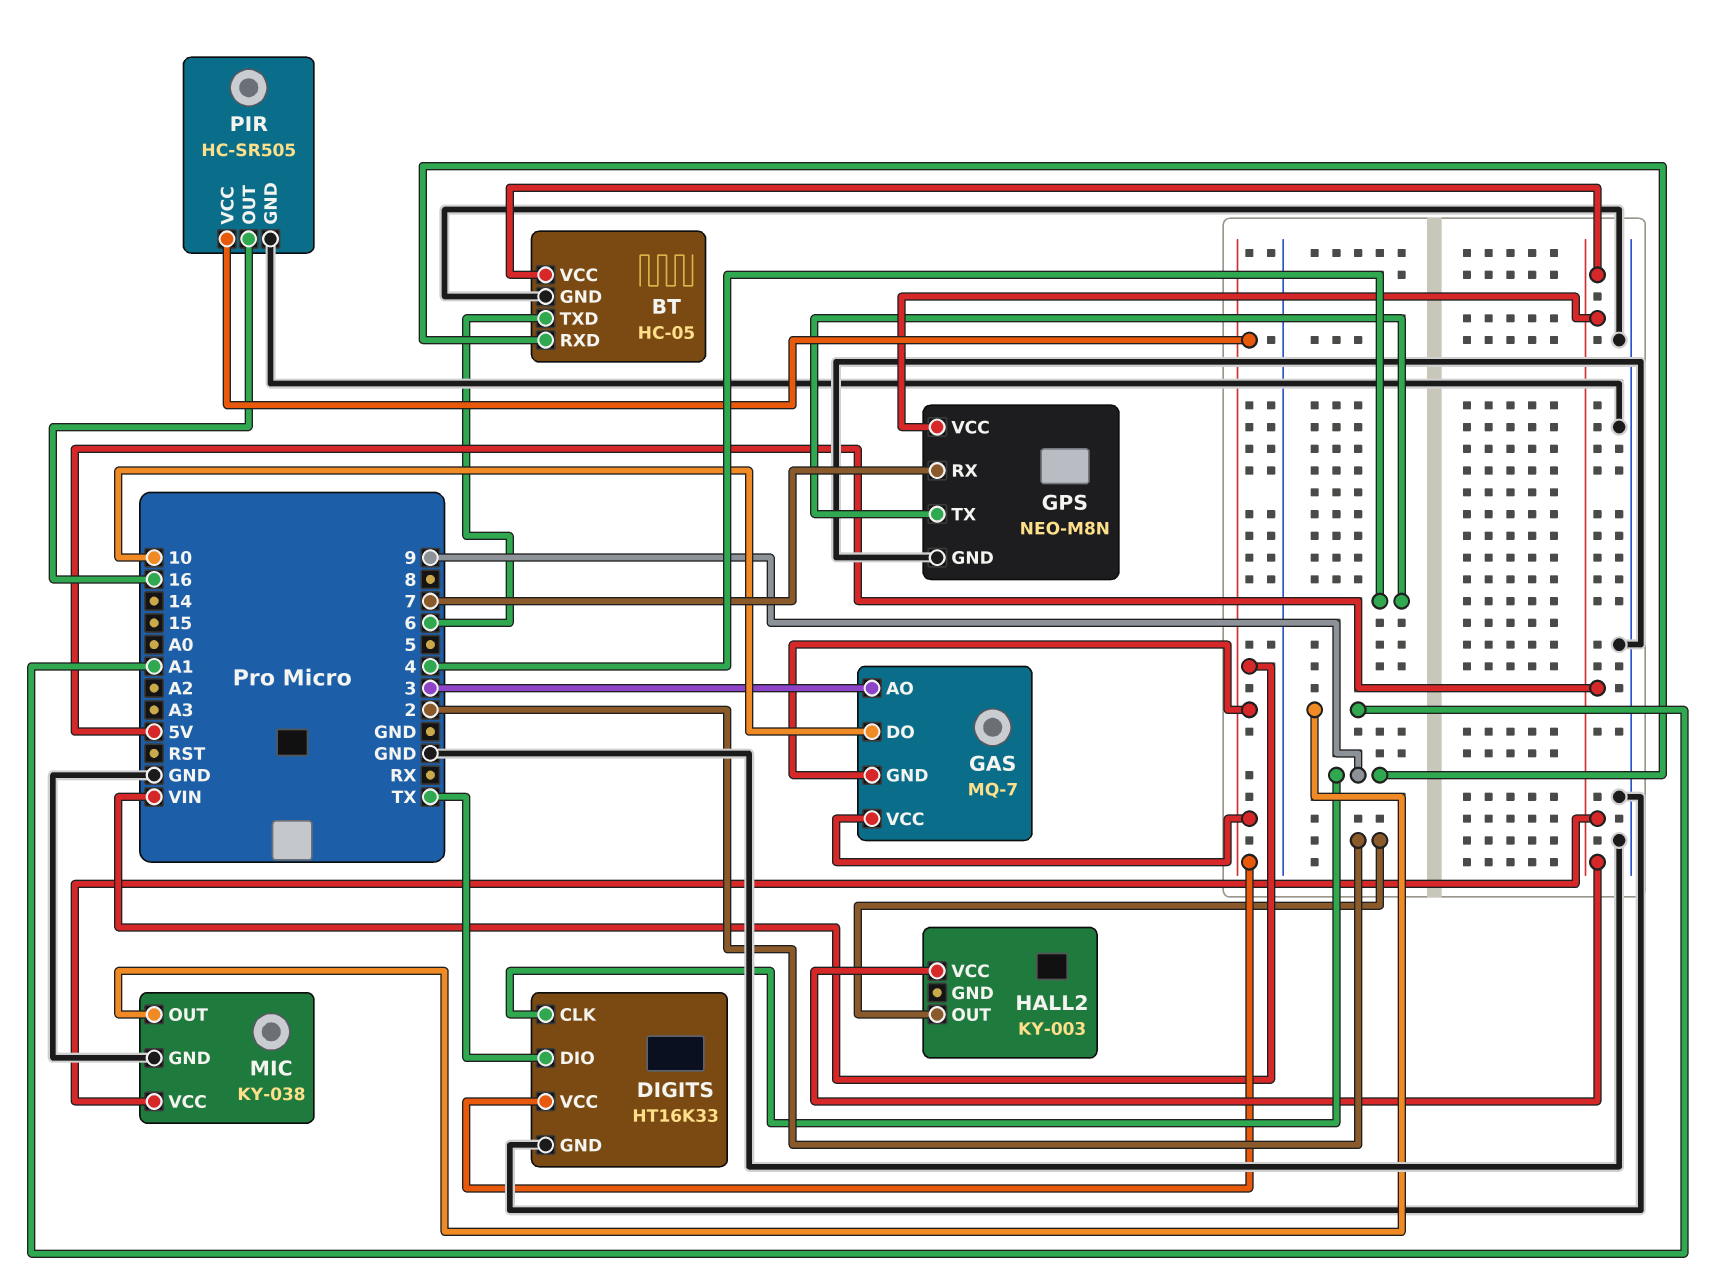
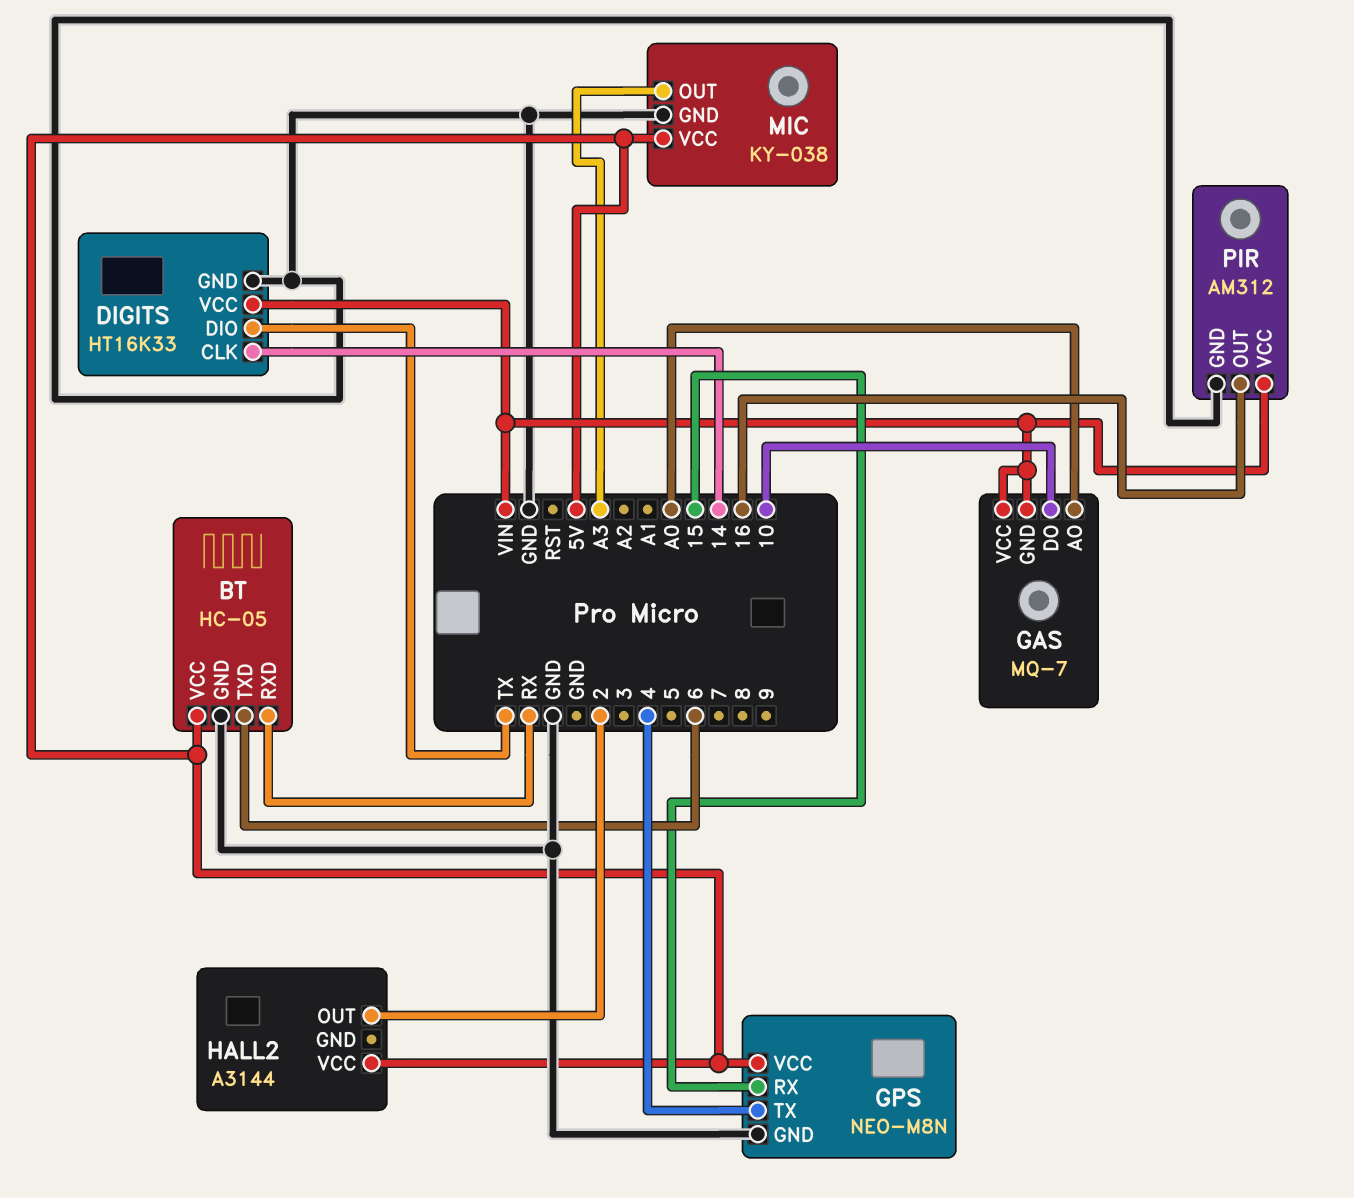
BT pin RXD: 9 -> RX
DIGITS pin CLK: 9 -> 14
GAS pin AO: 3 -> A0
GPS pin RX: 7 -> 15
HALL2: KY-003 -> A3144
MIC pin OUT: A1 -> A3
PIR: HC-SR505 -> AM312

